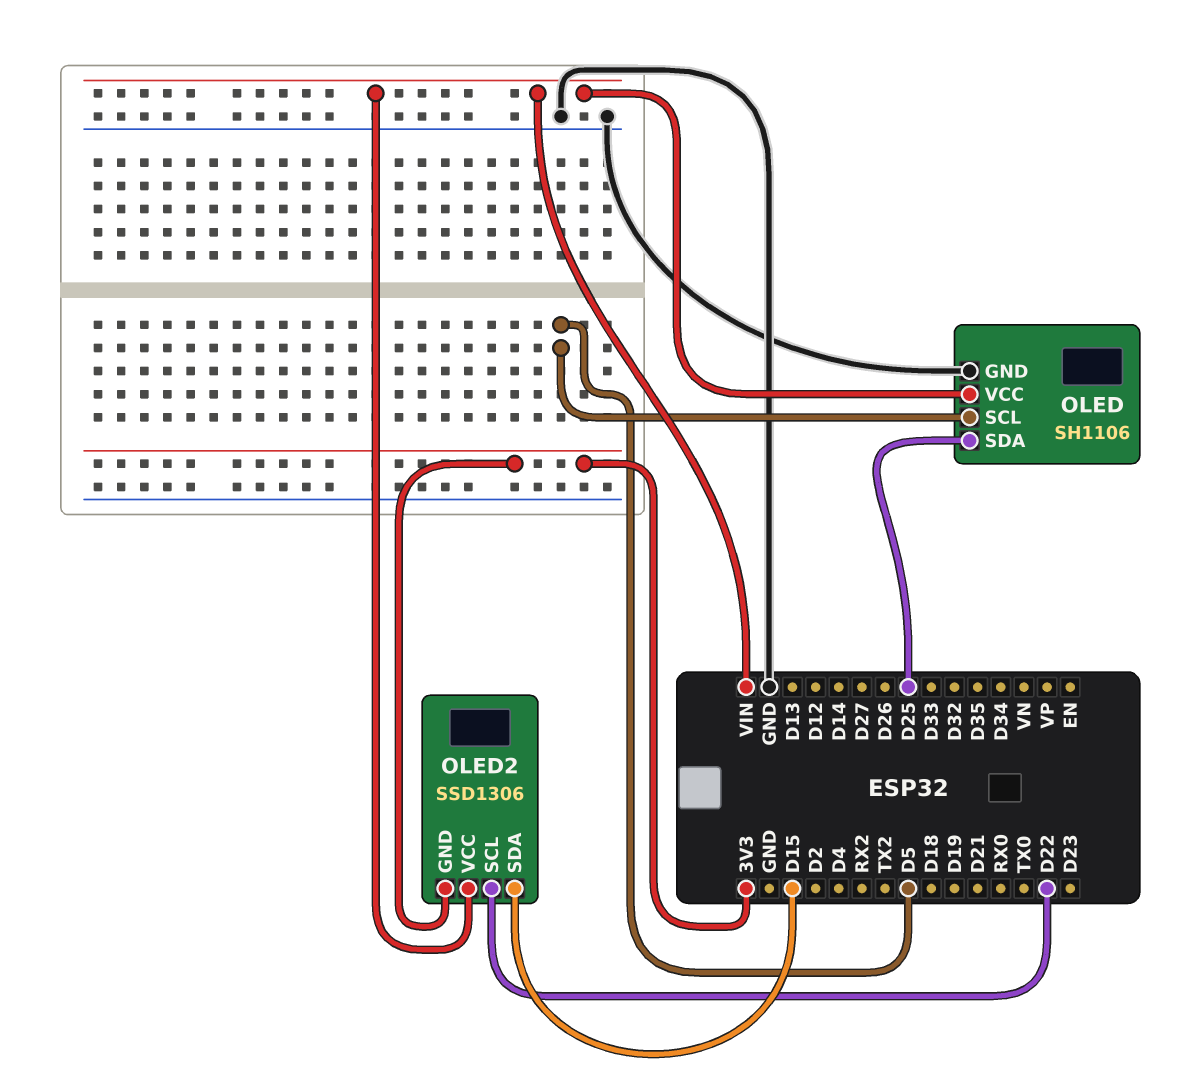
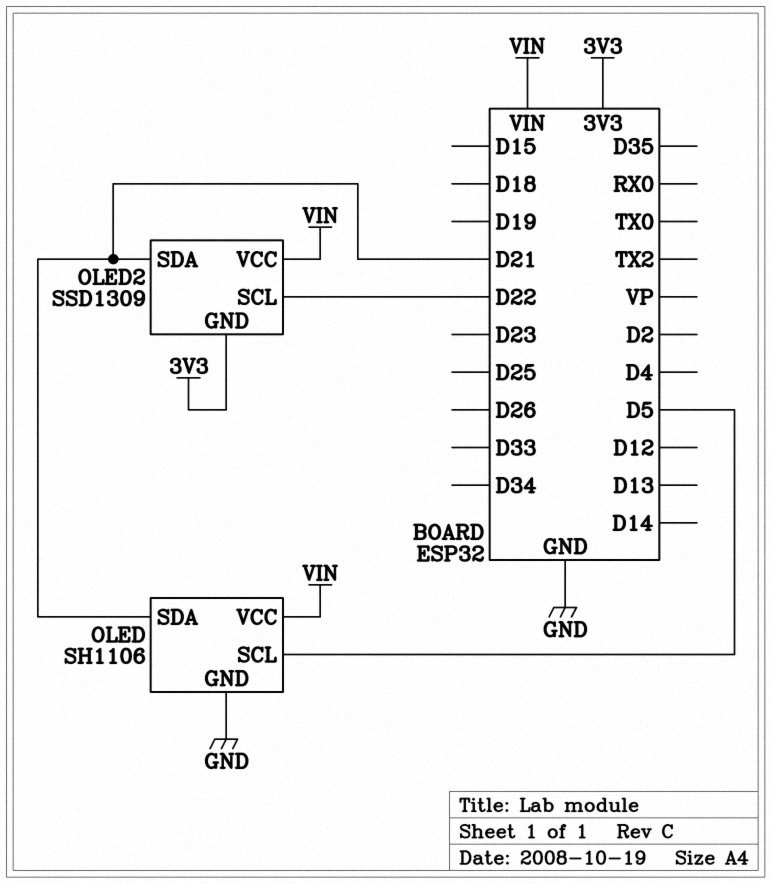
OLED pin SDA: D25 -> D21
OLED2: SSD1306 -> SSD1309
OLED2 pin SDA: D15 -> D21

